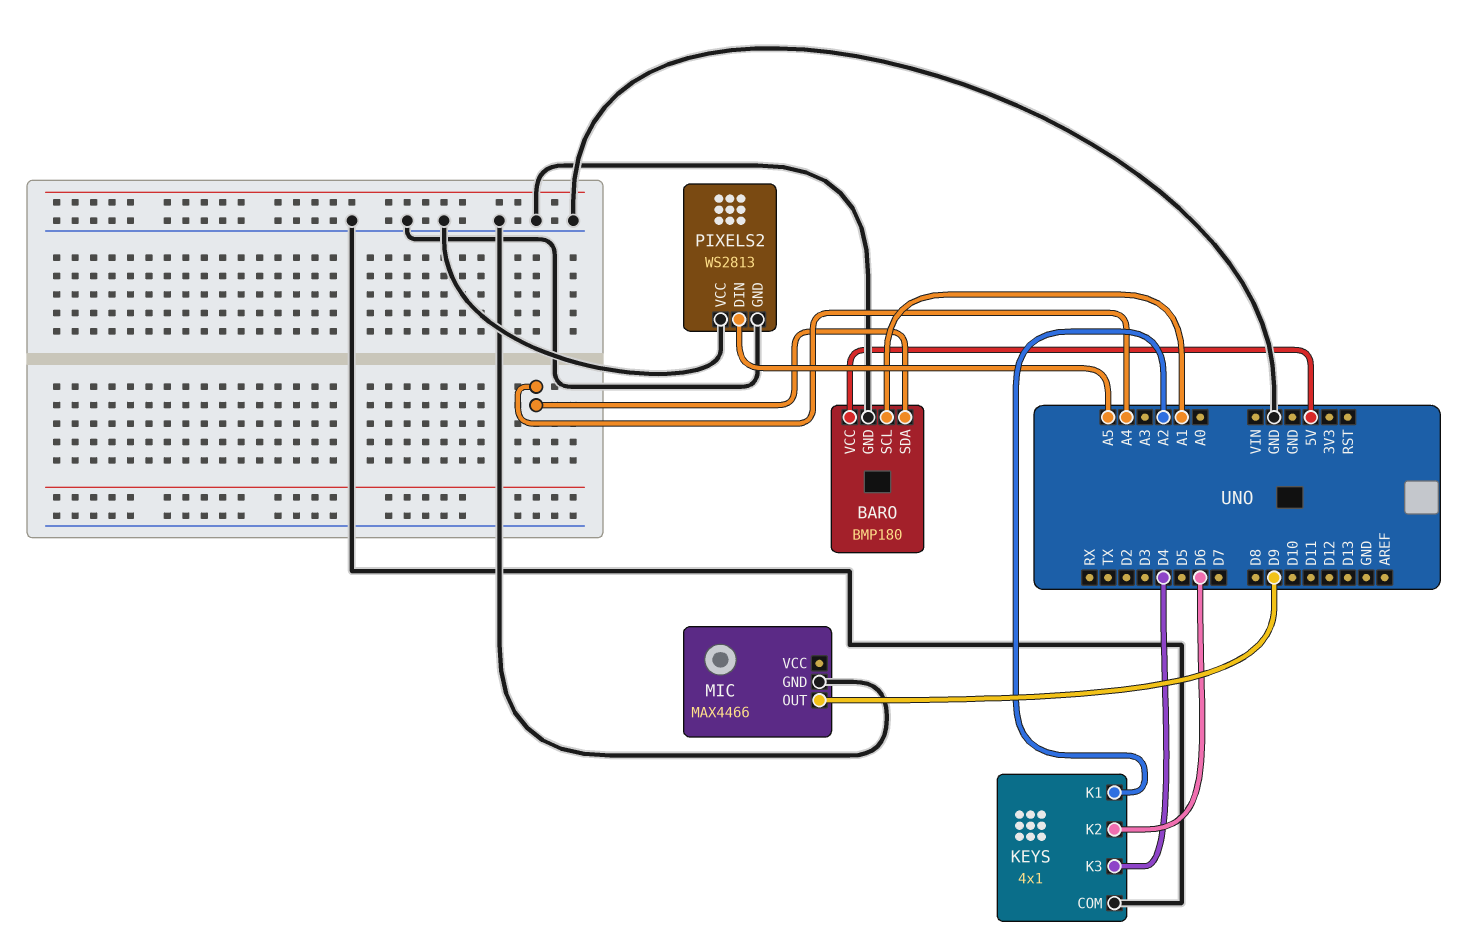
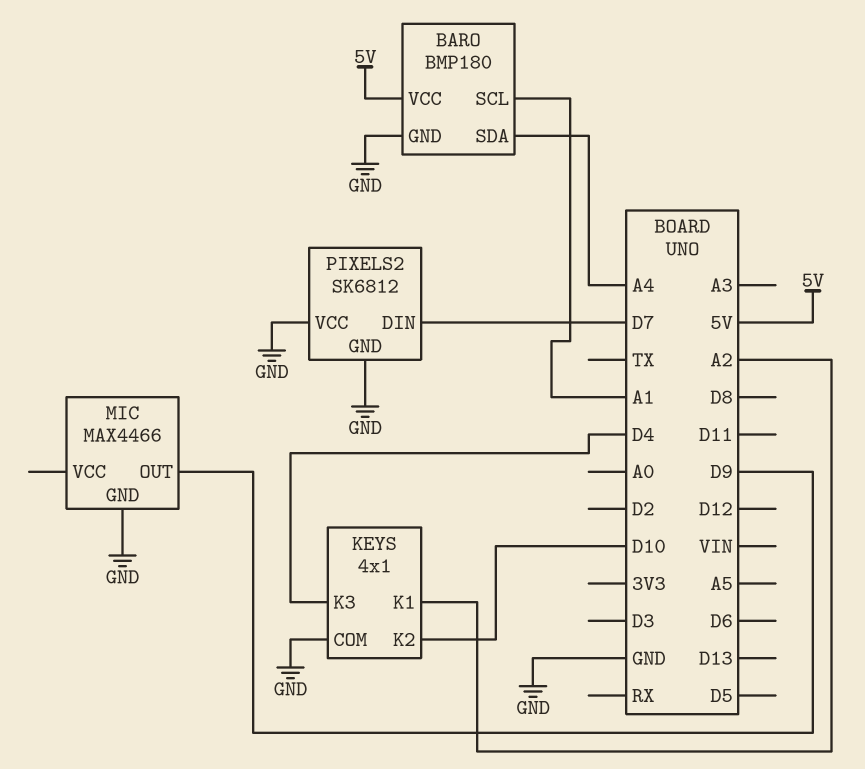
KEYS pin K2: D6 -> D10
PIXELS2: WS2813 -> SK6812
PIXELS2 pin DIN: A5 -> D7

